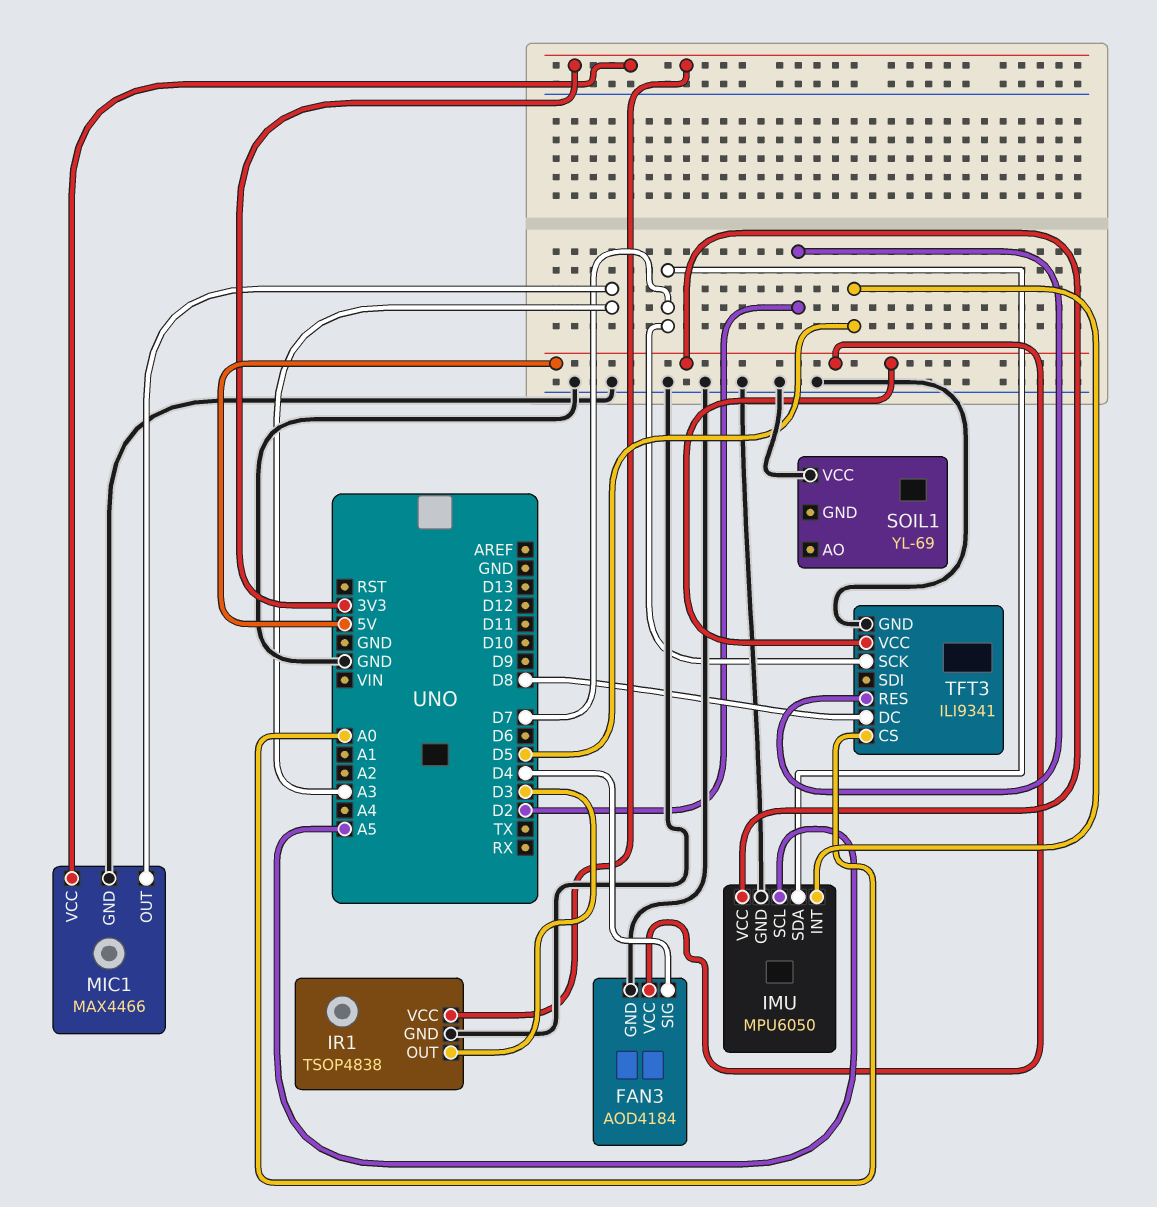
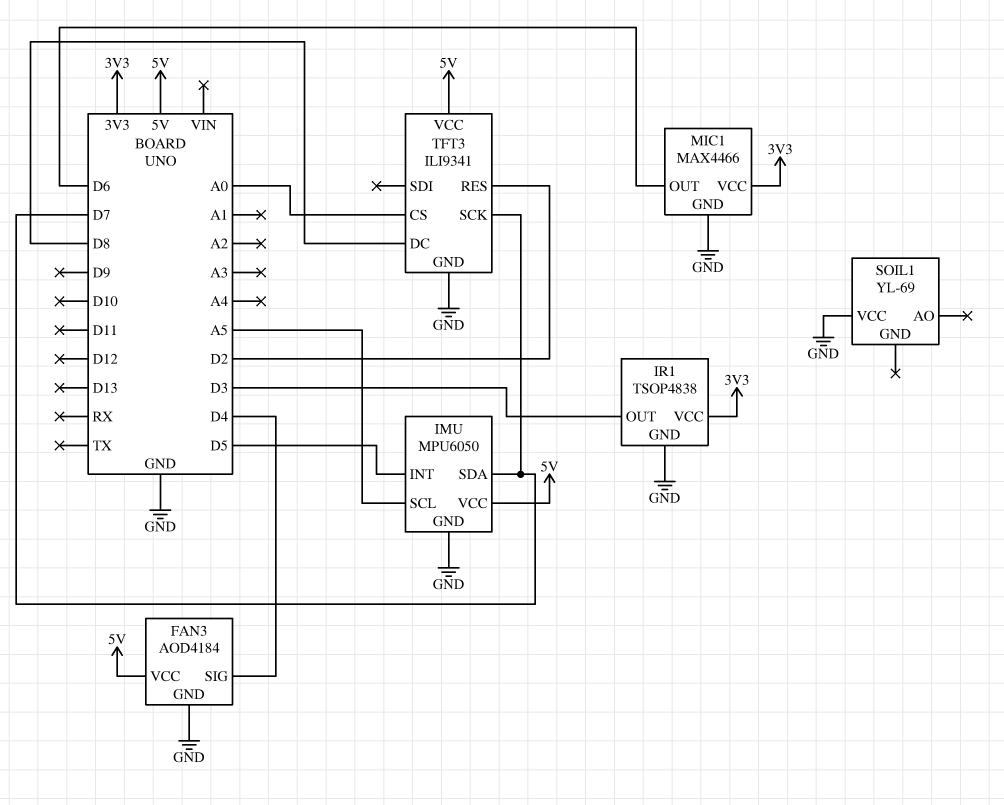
MIC1 pin OUT: A3 -> D6

